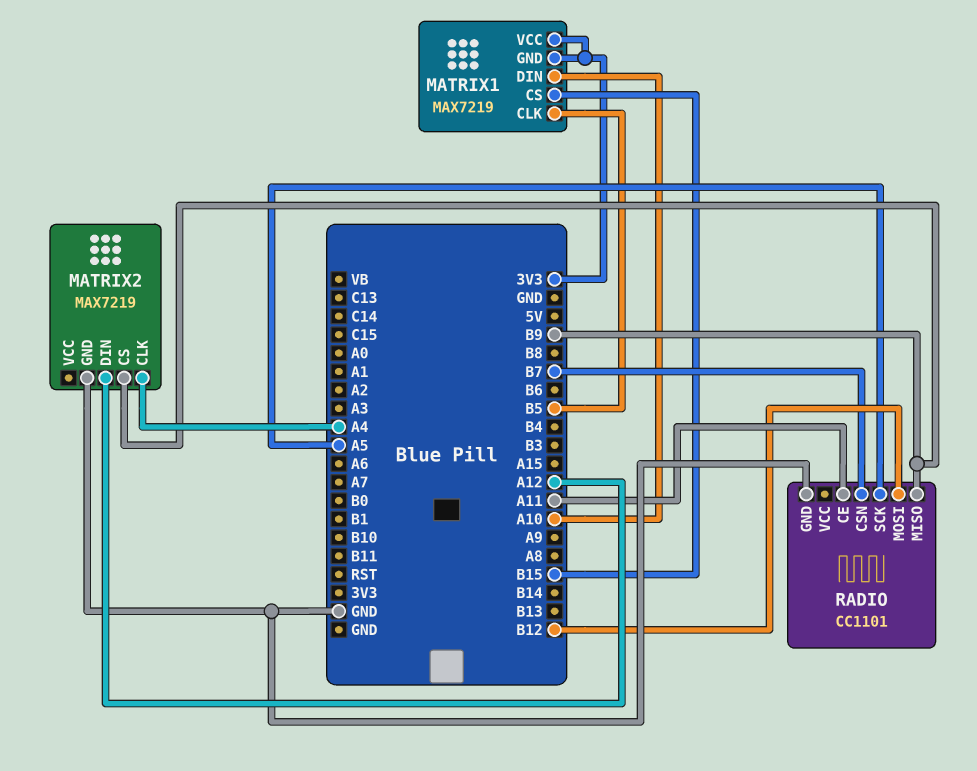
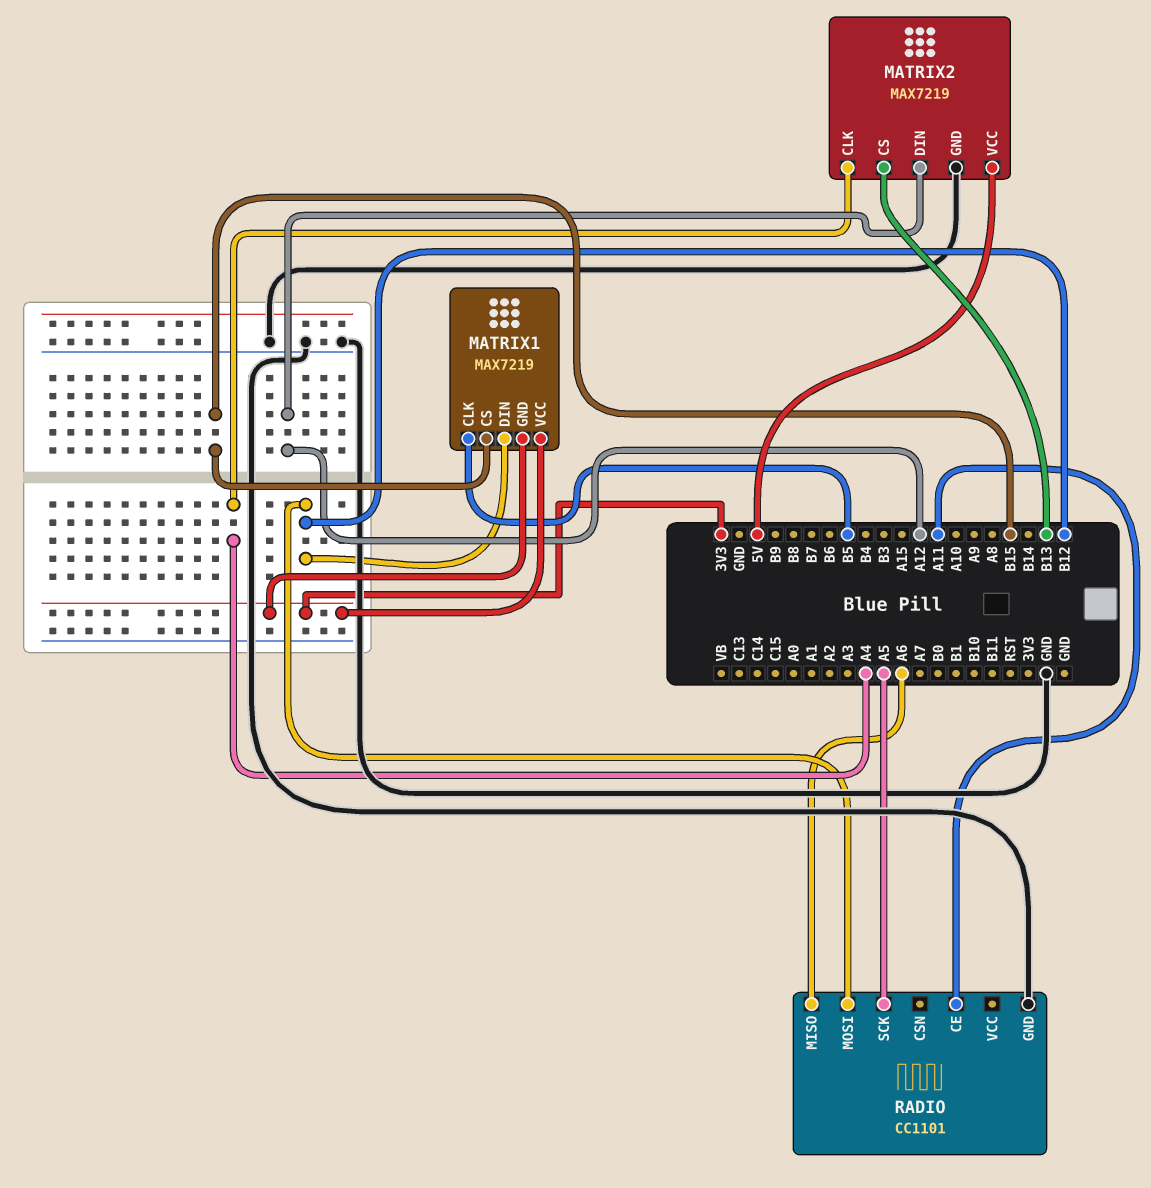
MATRIX1 pin DIN: A10 -> B12
MATRIX2 pin CS: B9 -> B13
MATRIX2 pin VCC: none -> 5V
RADIO pin CSN: B7 -> none
RADIO pin MISO: B9 -> A6

